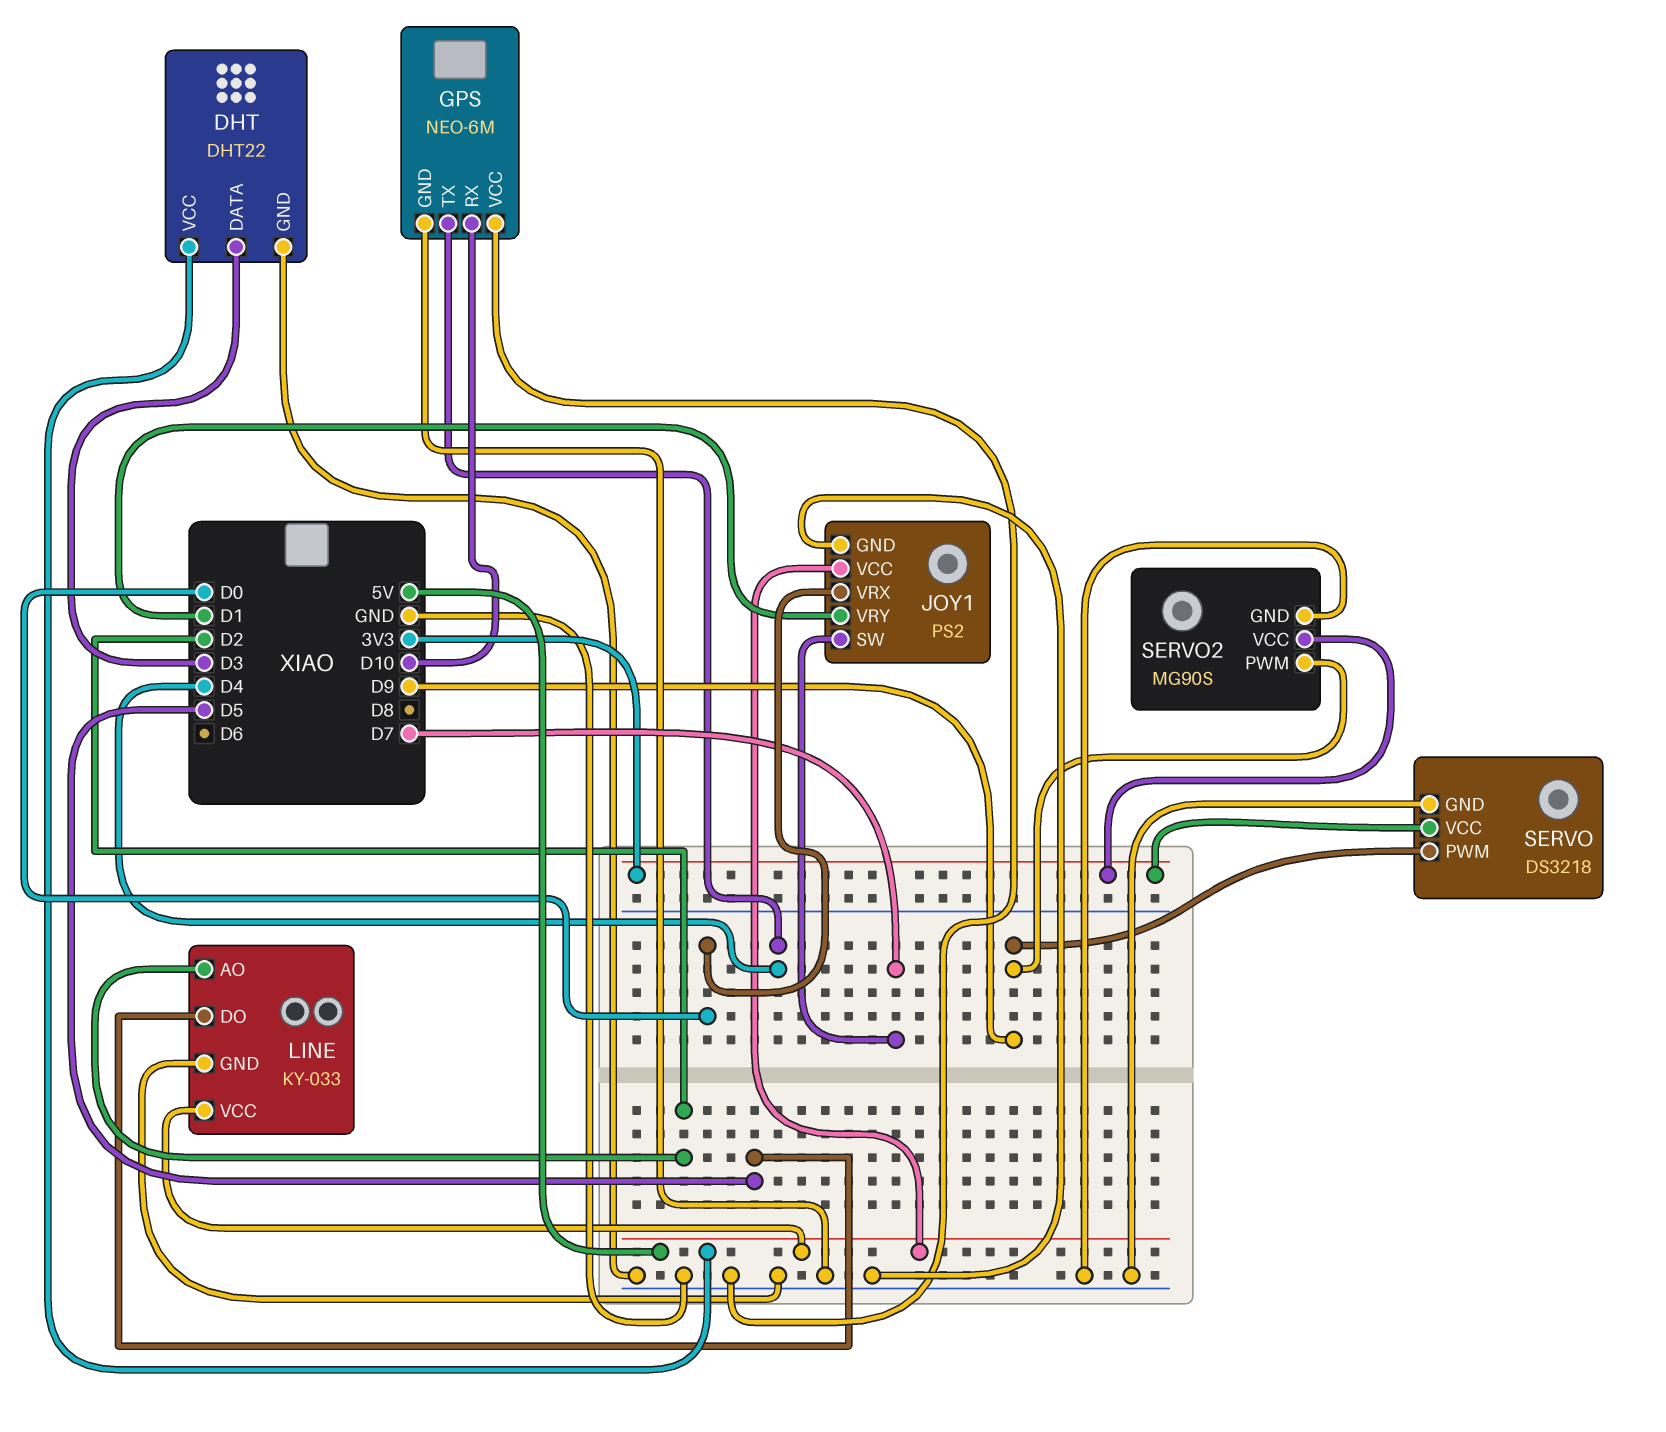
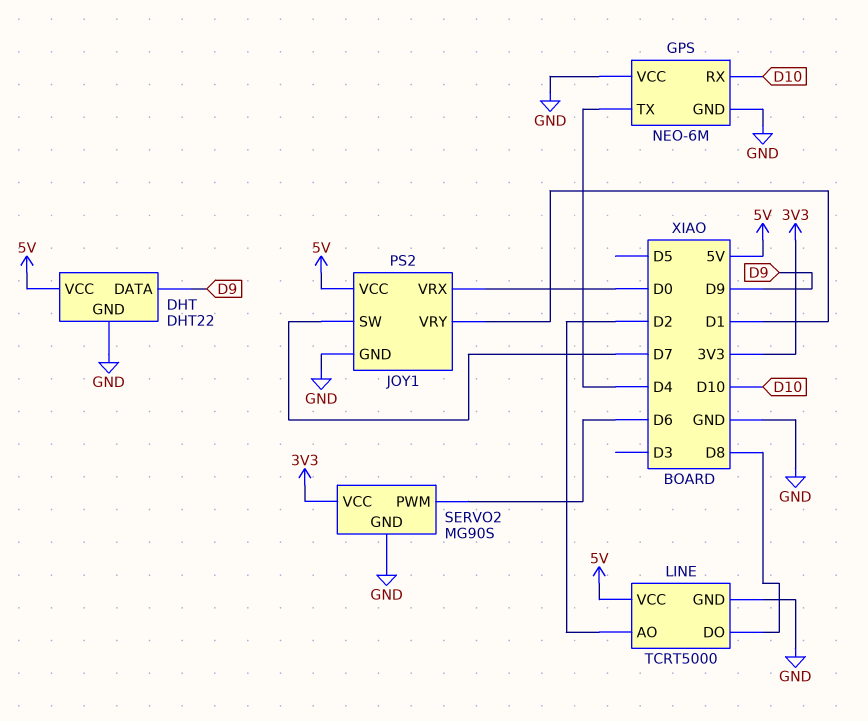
DHT pin DATA: D3 -> D9
LINE: KY-033 -> TCRT5000
LINE pin DO: D5 -> D8
SERVO: DS3218 -> none
SERVO pin GND: GND -> none
SERVO pin PWM: D9 -> none
SERVO pin VCC: 3V3 -> none
SERVO2 pin PWM: D9 -> D6

